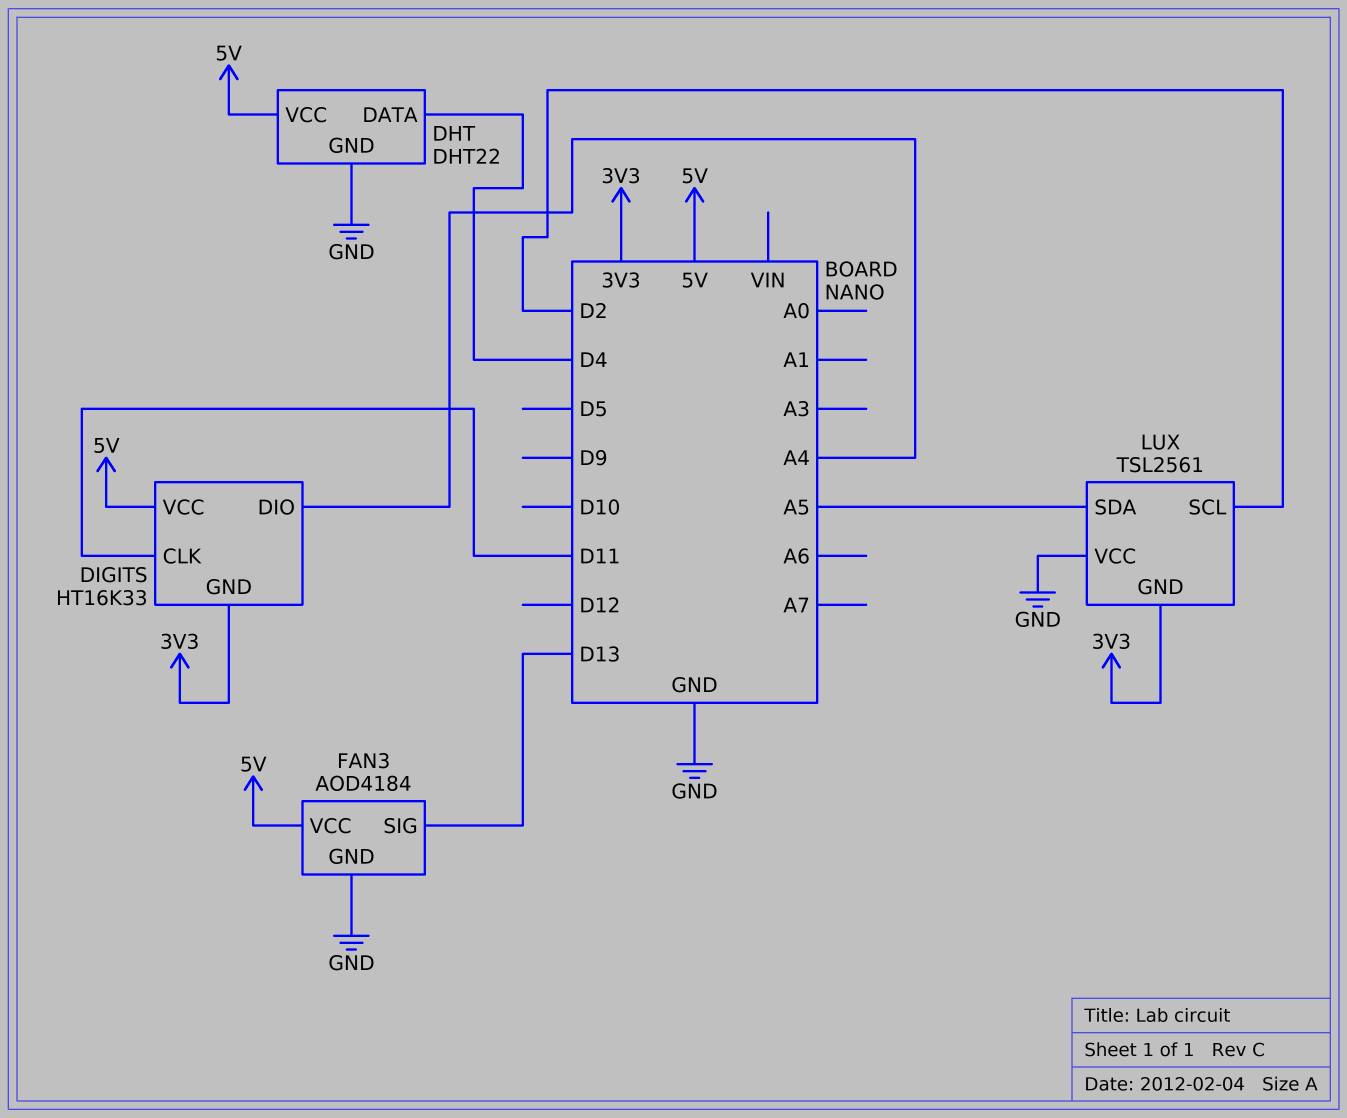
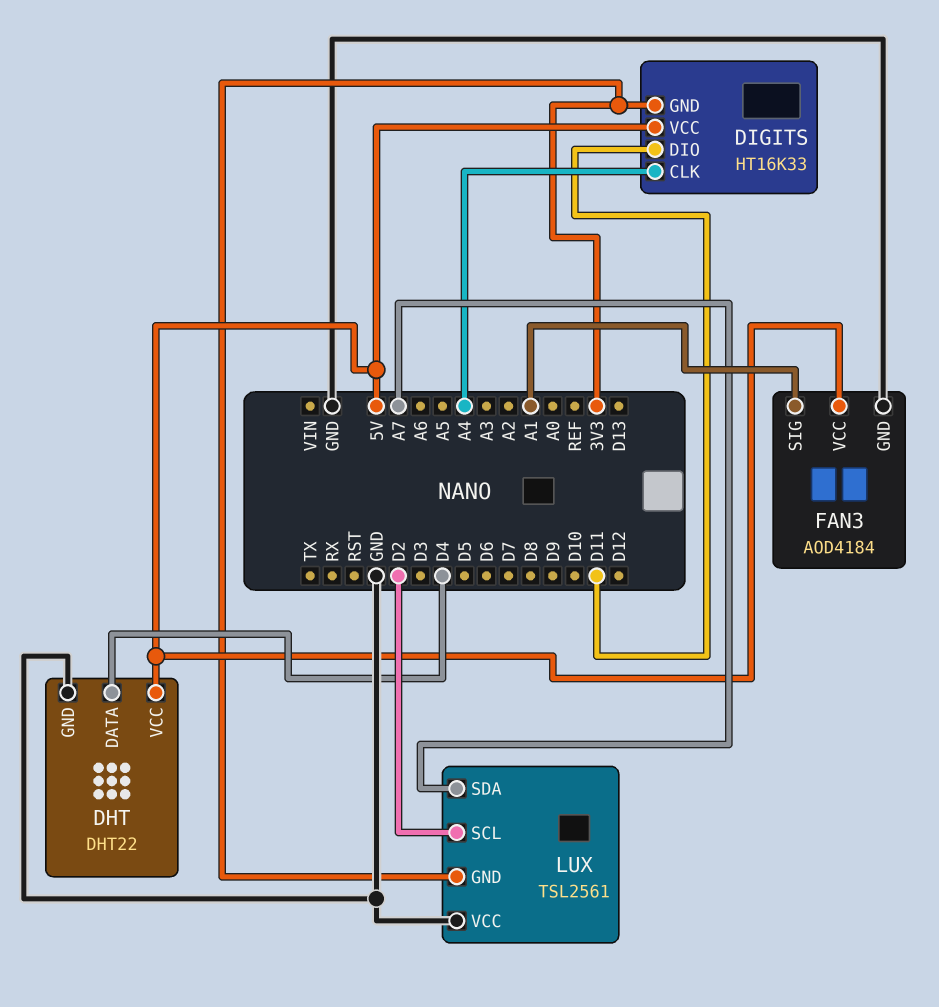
DIGITS pin CLK: D11 -> A4
DIGITS pin DIO: A4 -> D11
FAN3 pin SIG: D13 -> A1
LUX pin SDA: A5 -> A7

